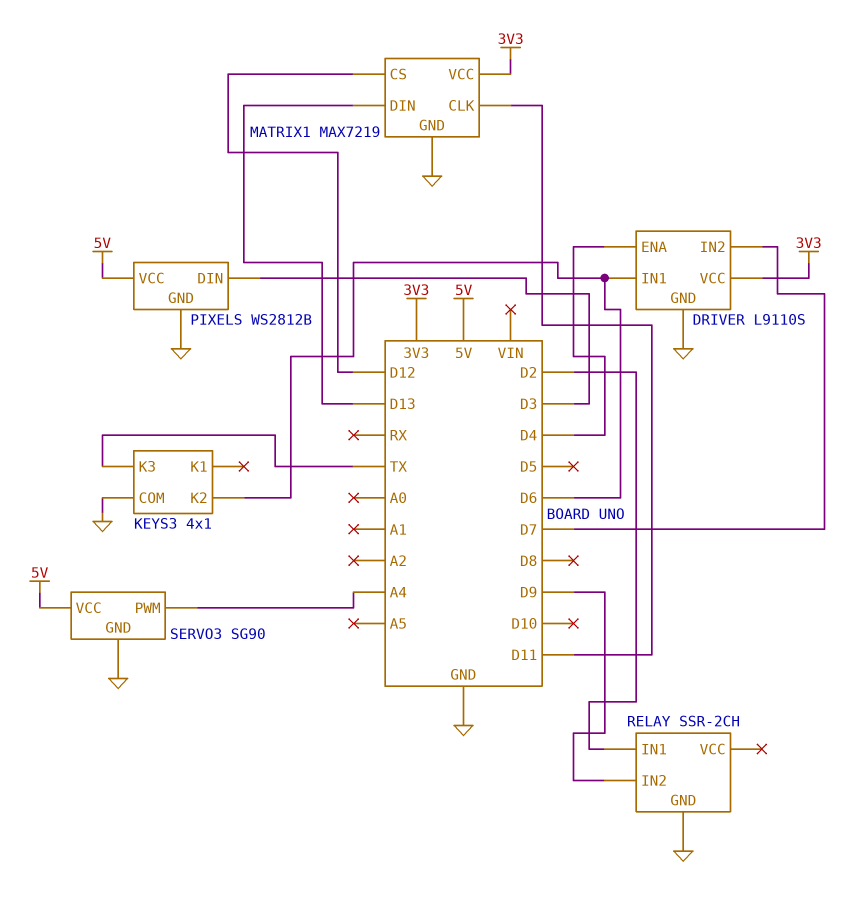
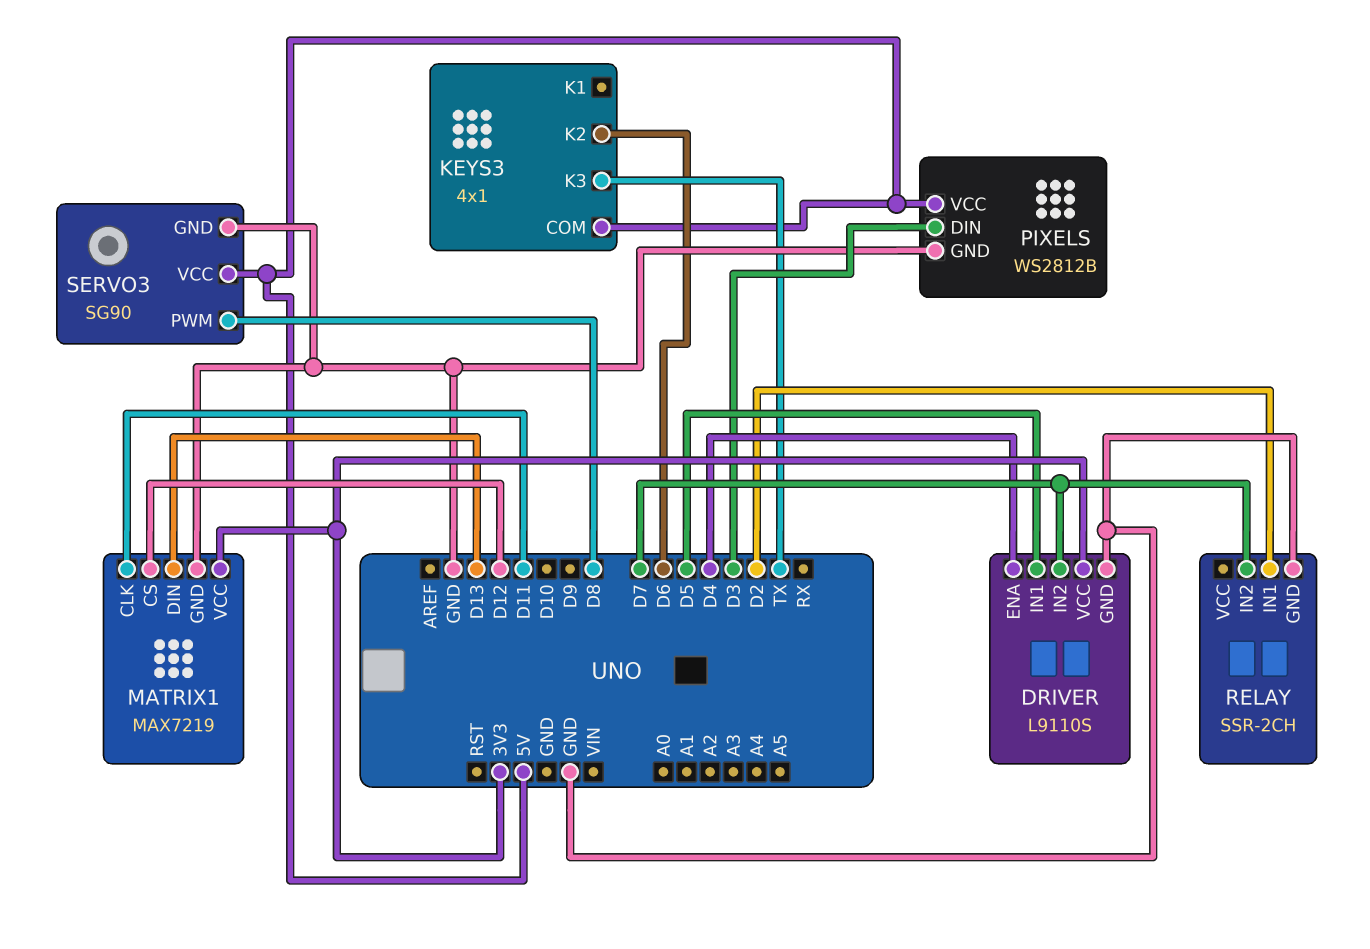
DRIVER pin IN1: D6 -> D5
KEYS3 pin COM: GND -> 5V
RELAY pin IN2: D9 -> D7
SERVO3 pin PWM: A4 -> D8

